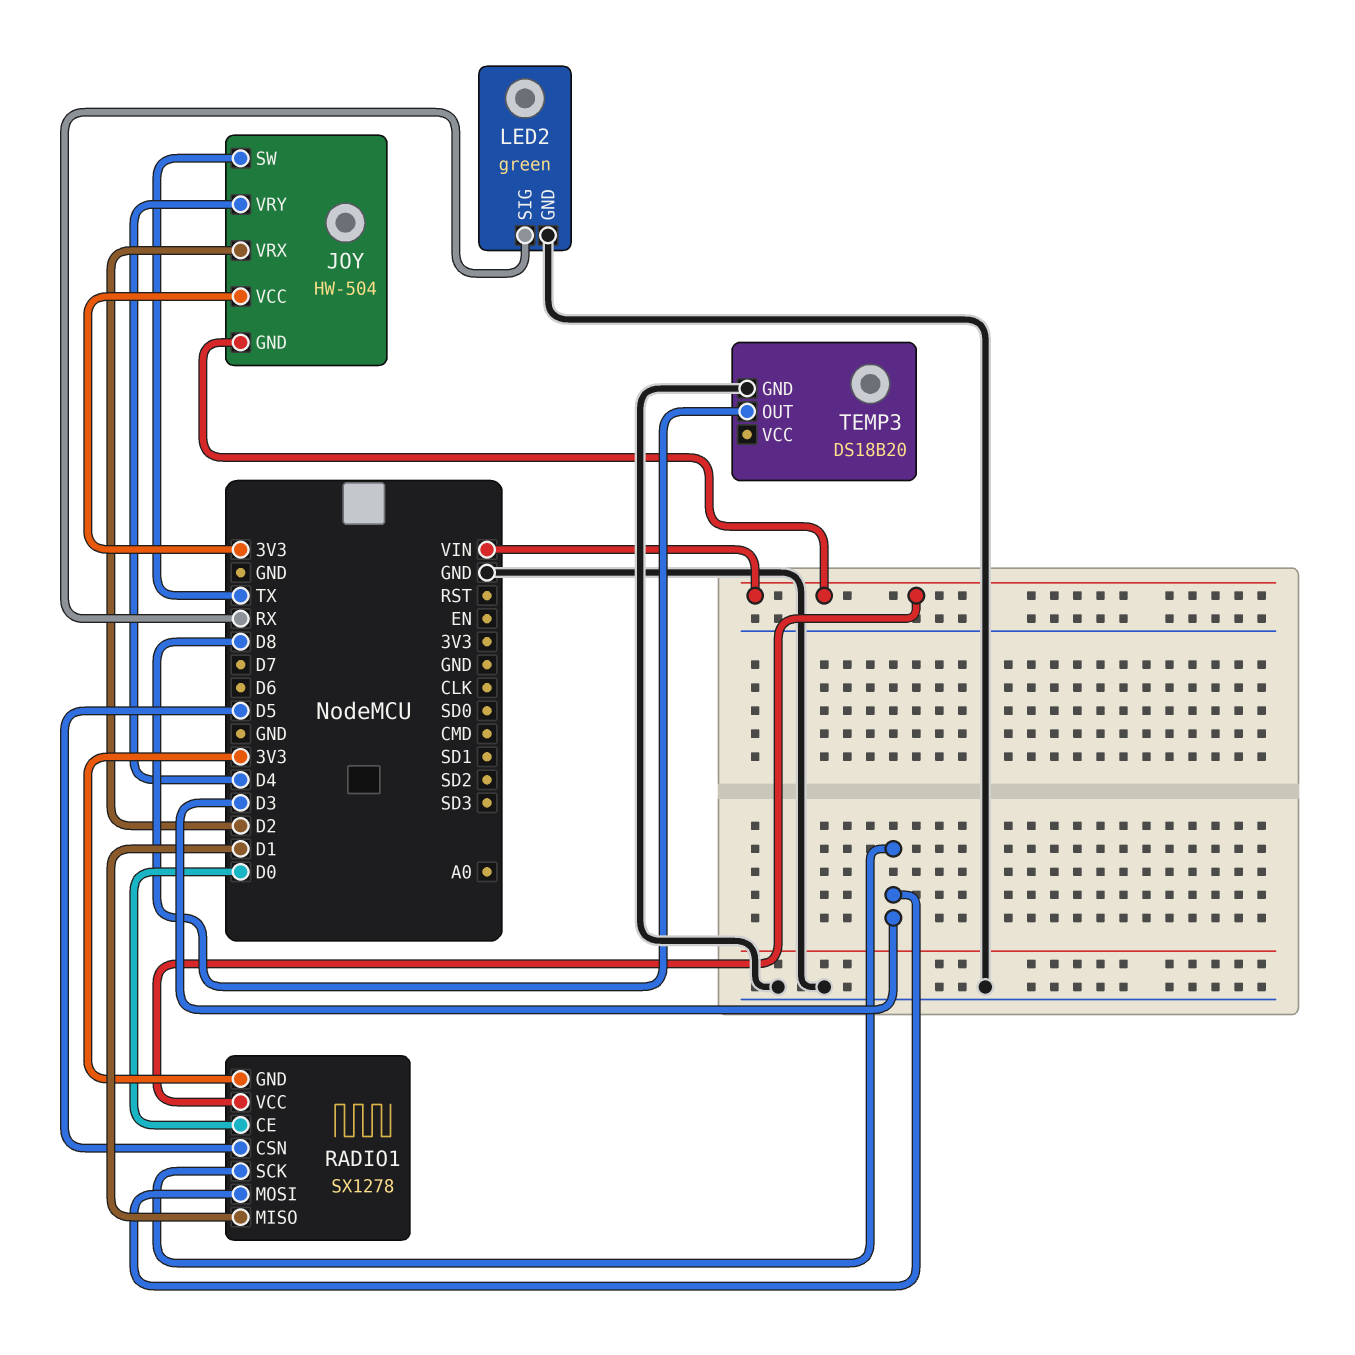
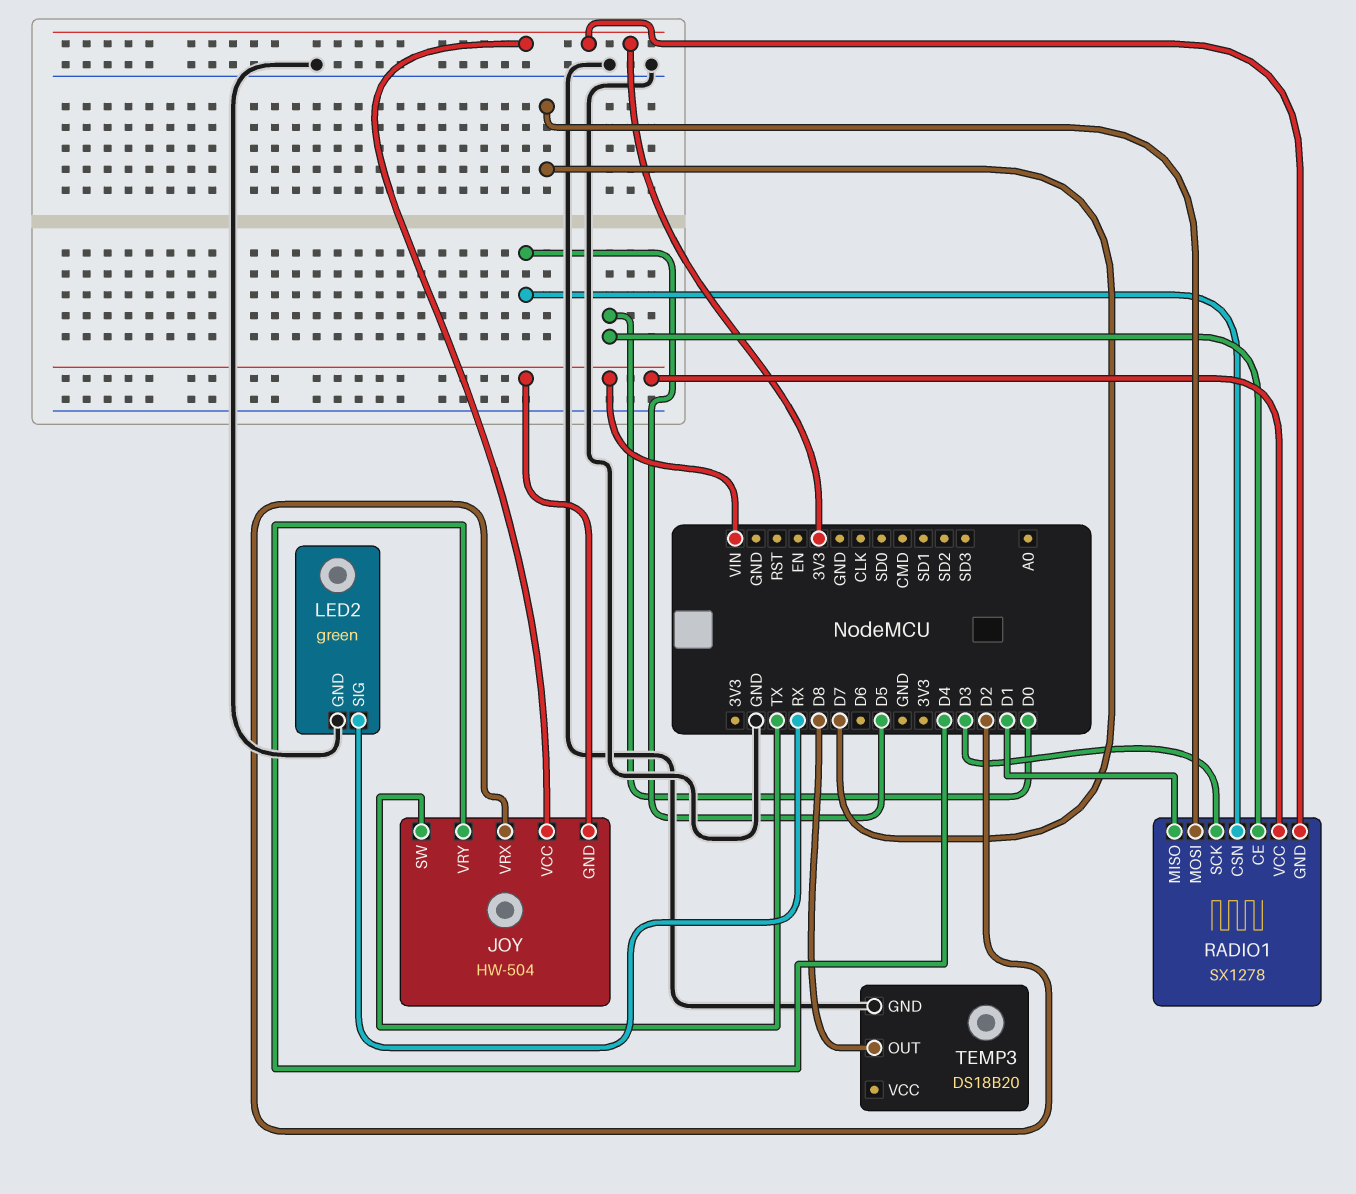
RADIO1 pin MOSI: D3 -> D7

